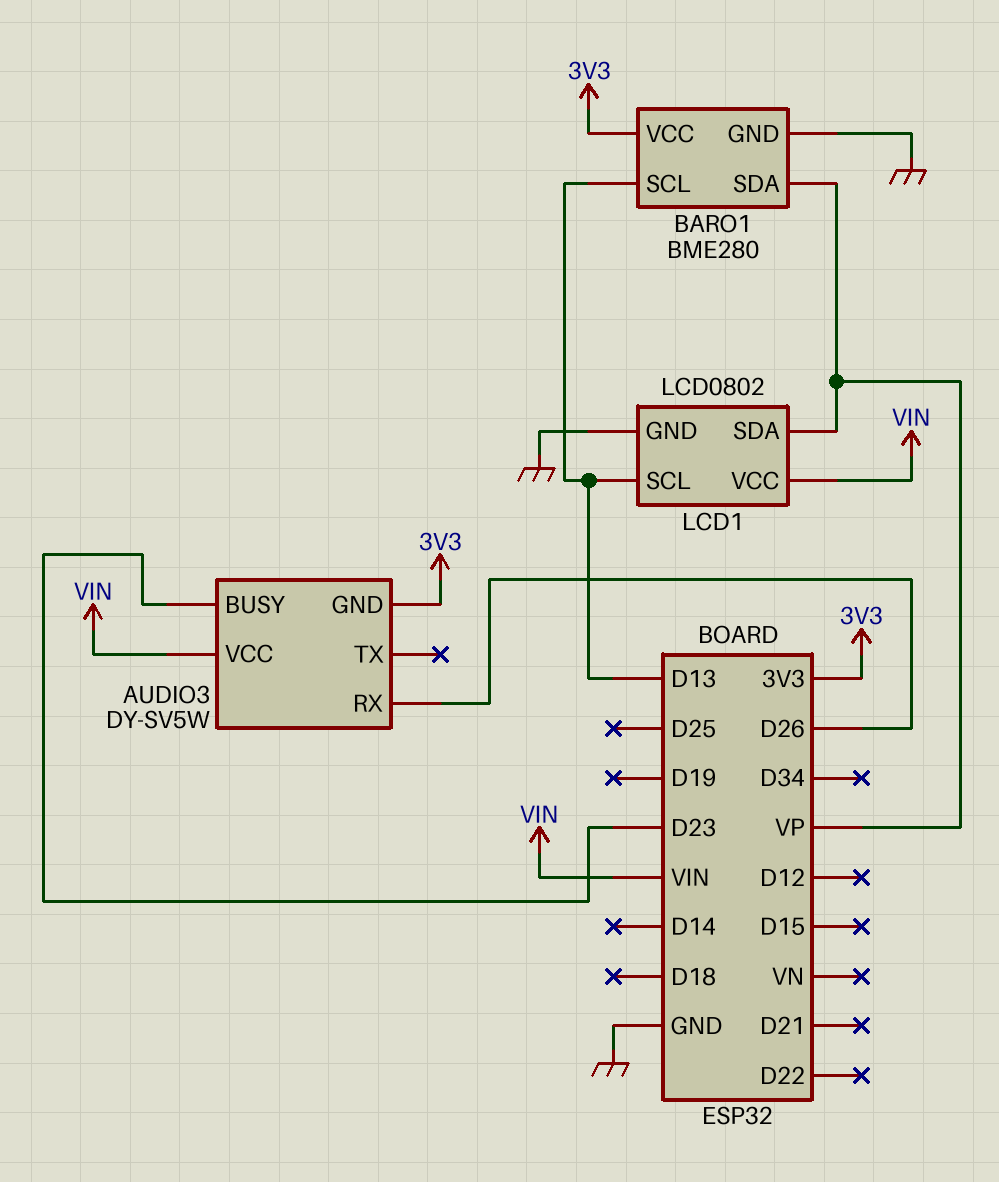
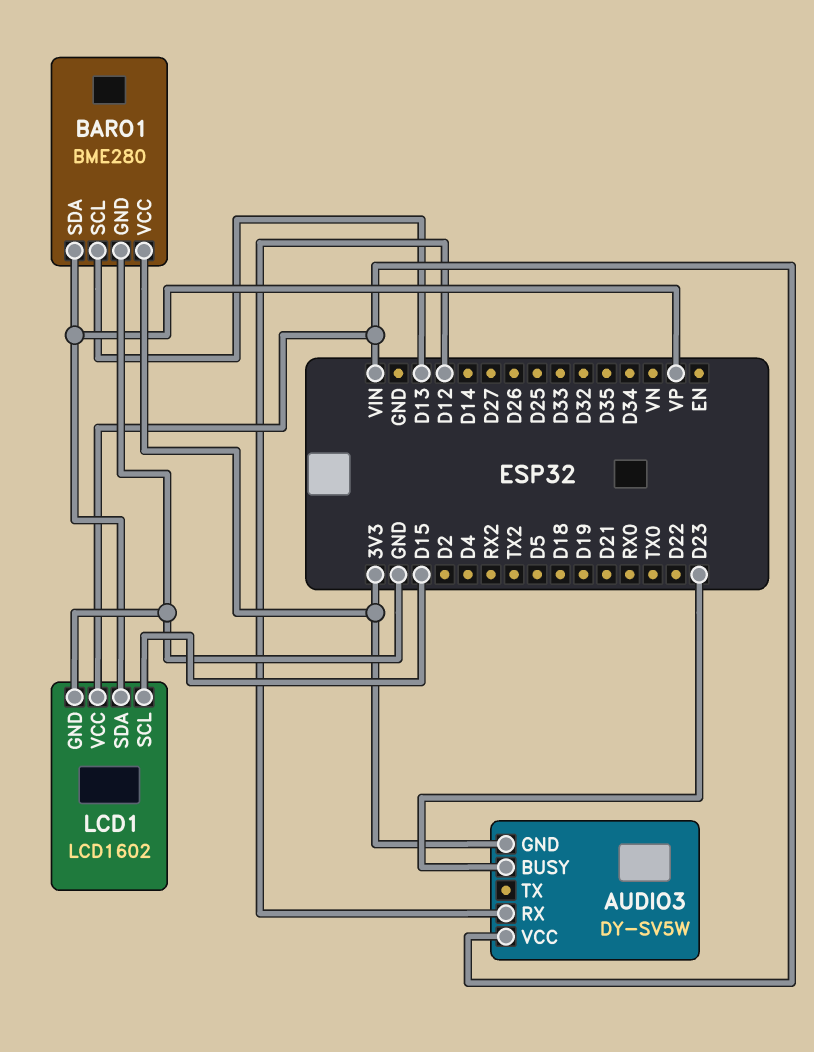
AUDIO3 pin RX: D26 -> D12
LCD1: LCD0802 -> LCD1602
LCD1 pin SCL: D13 -> D15

